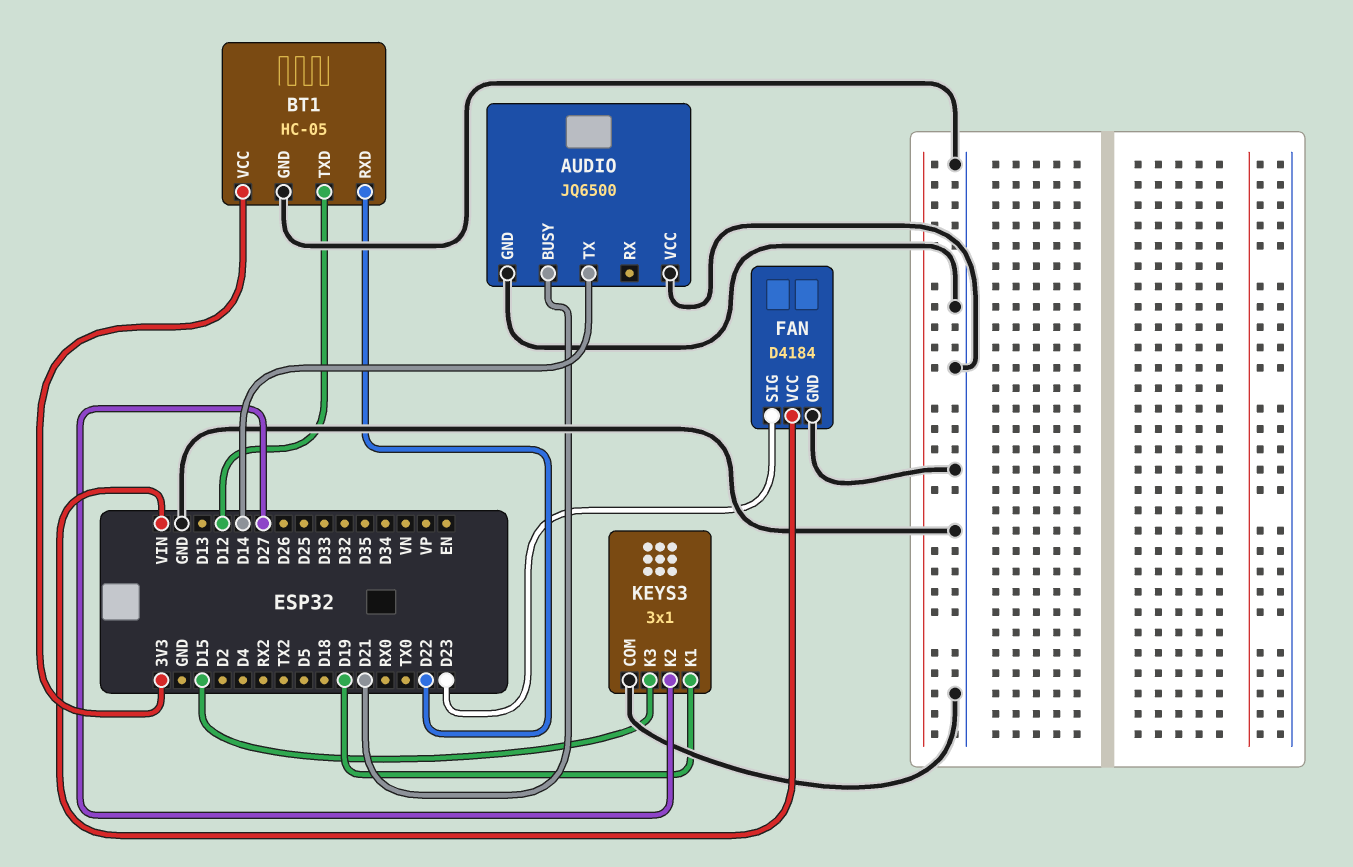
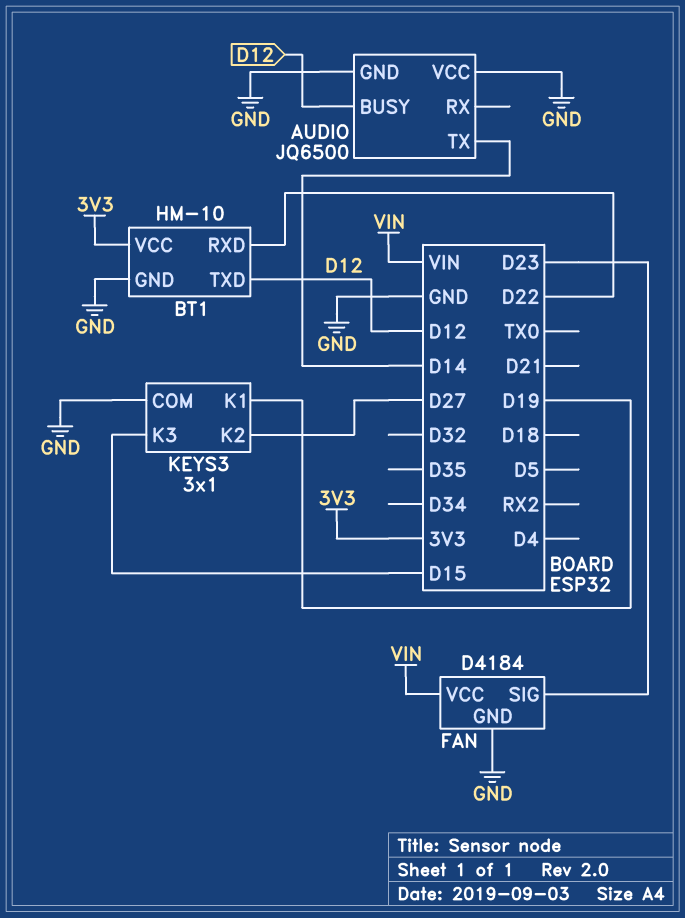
AUDIO pin BUSY: D21 -> D12
BT1: HC-05 -> HM-10

